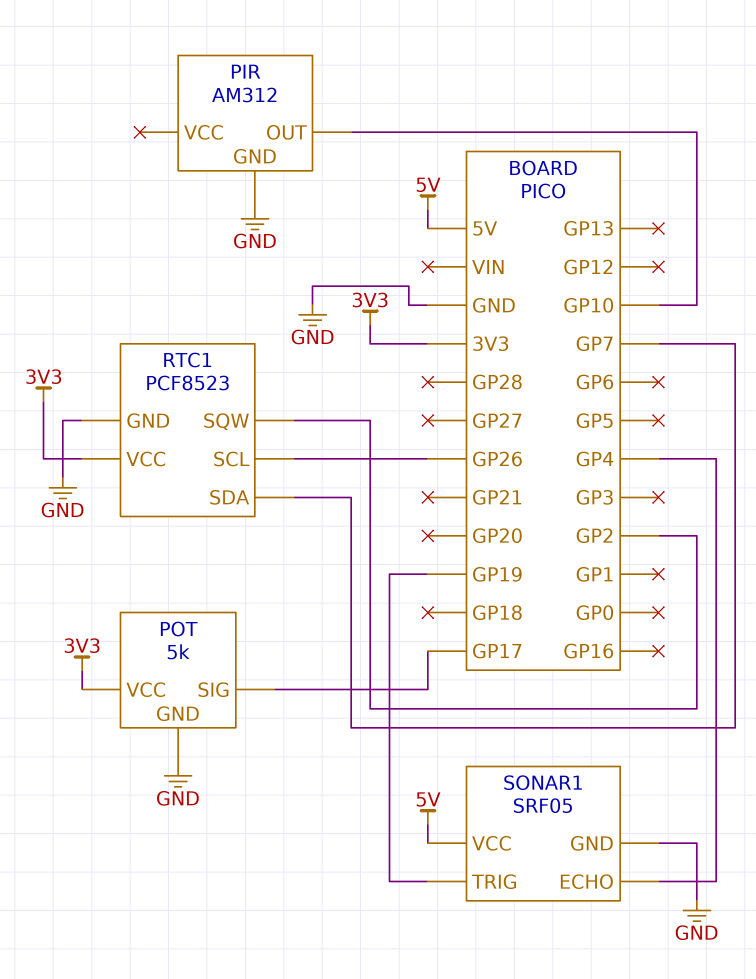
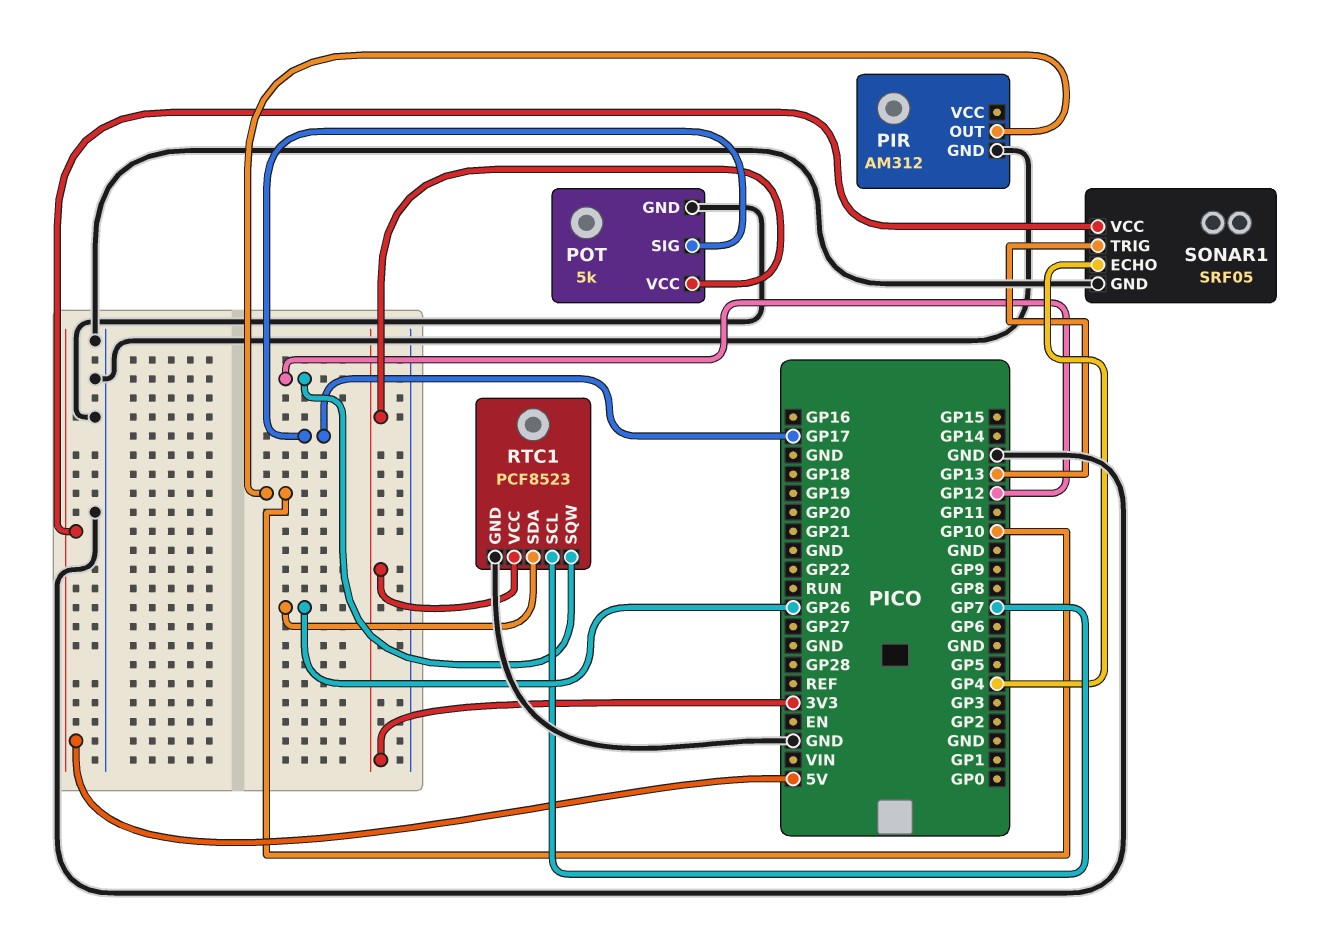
RTC1 pin SCL: GP26 -> GP7
RTC1 pin SDA: GP7 -> GP26
RTC1 pin SQW: GP2 -> GP12
SONAR1 pin TRIG: GP19 -> GP13

